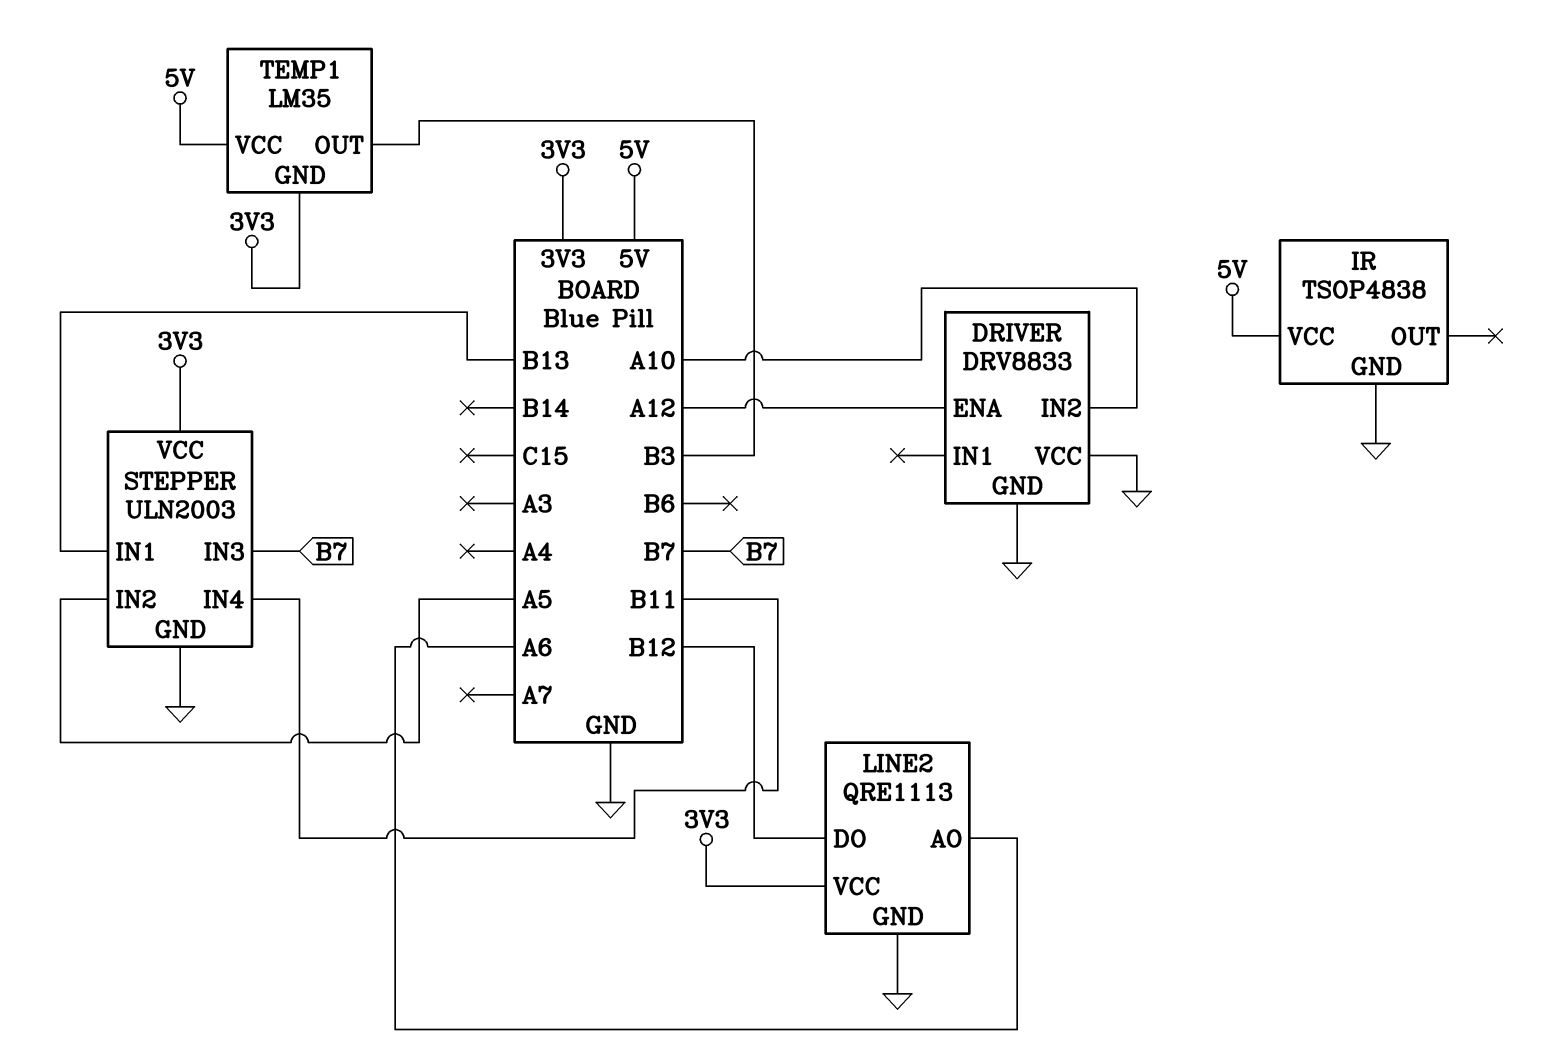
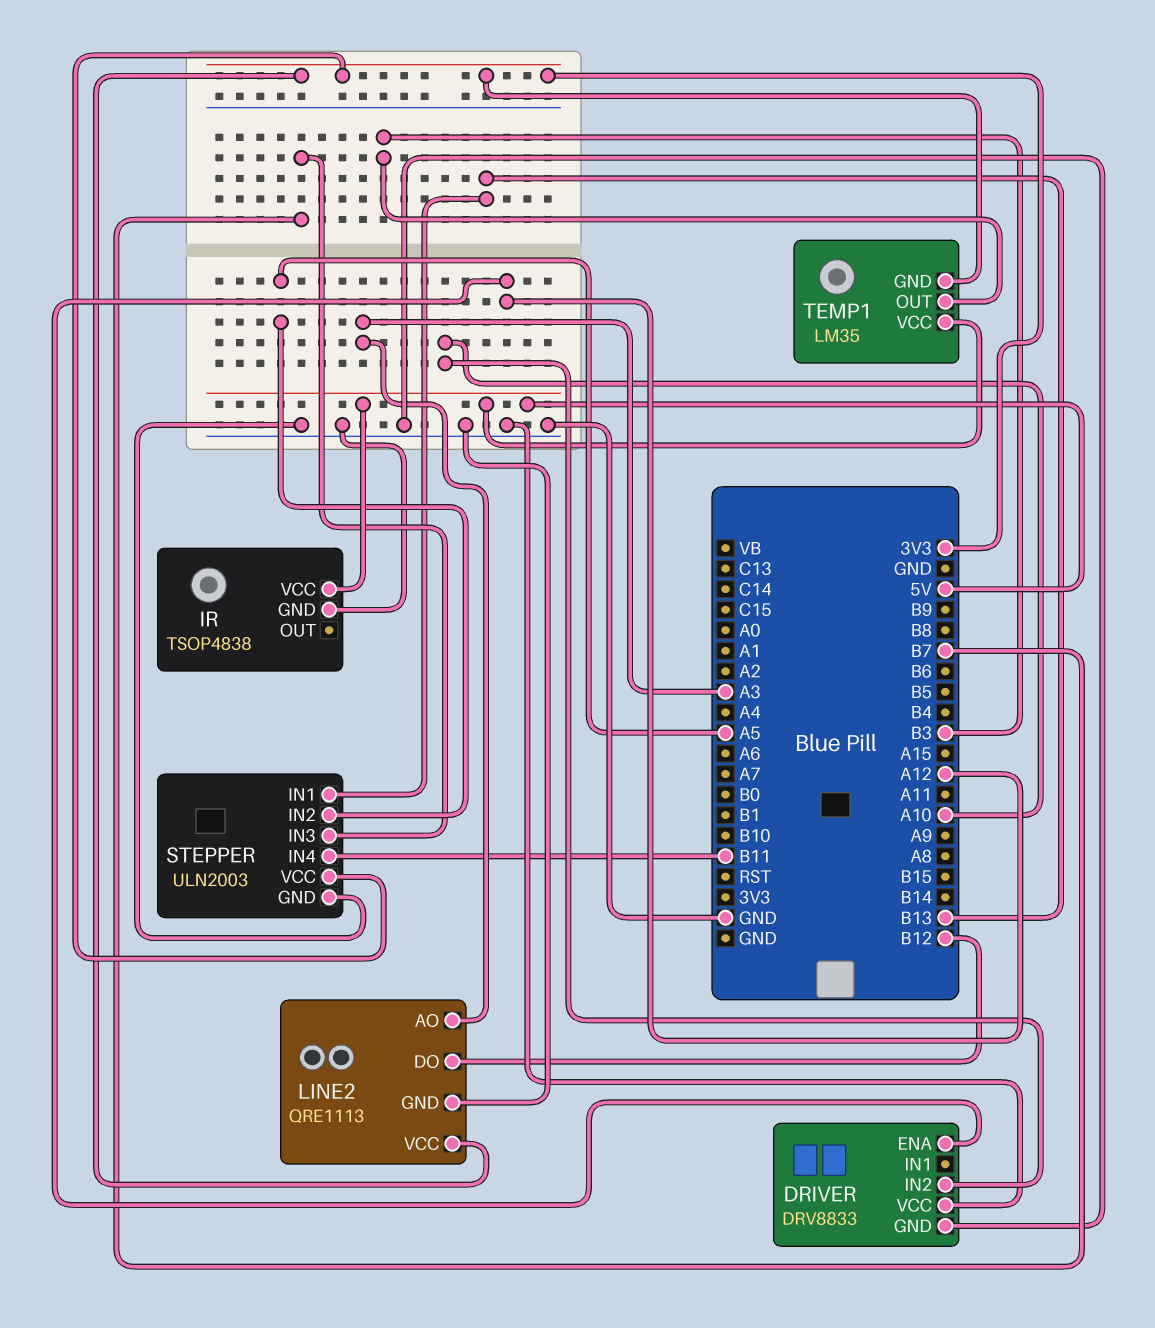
LINE2 pin AO: A6 -> A3

